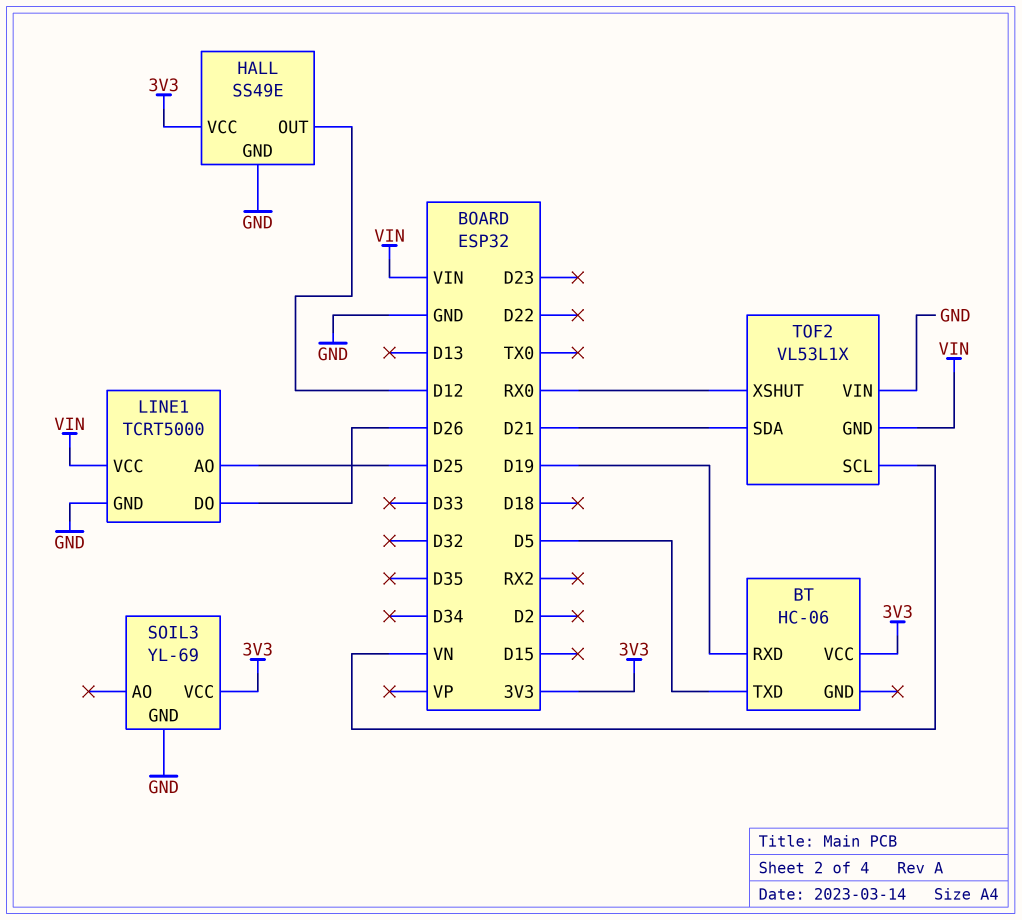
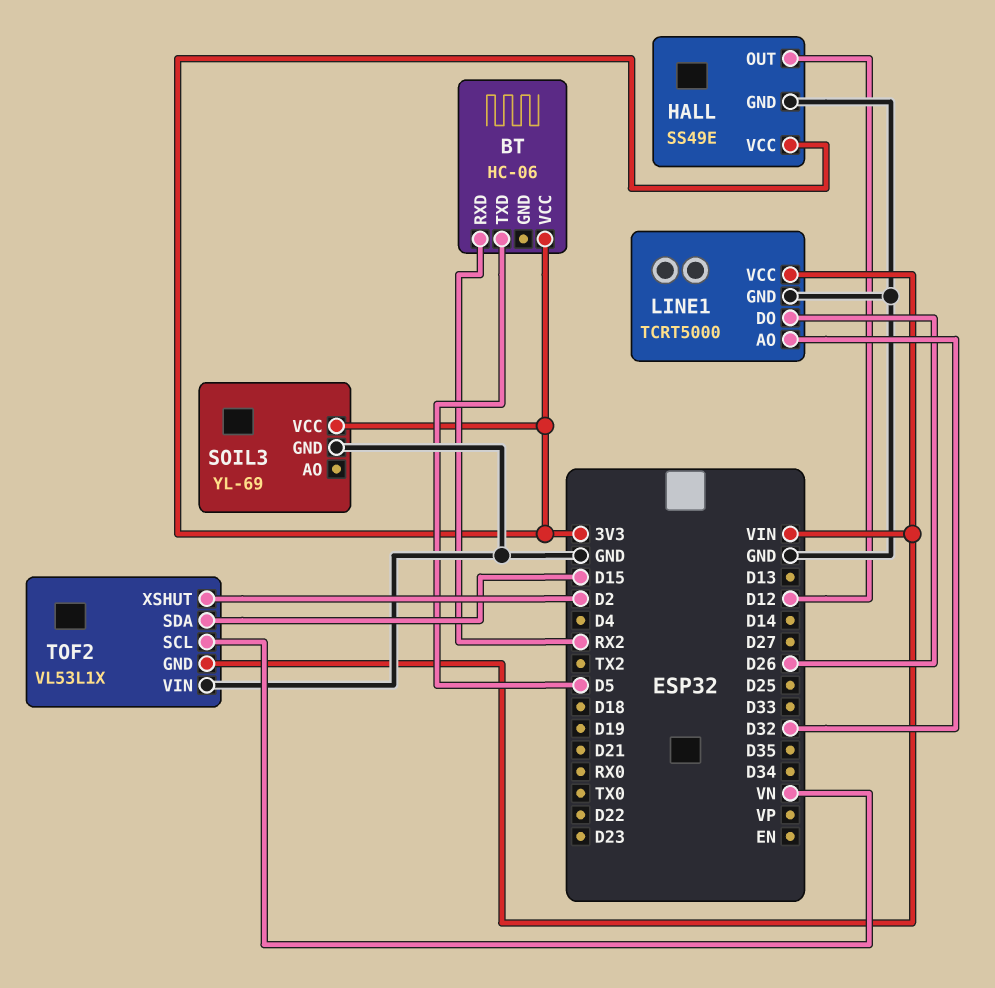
BT pin RXD: D19 -> RX2
LINE1 pin AO: D25 -> D32
TOF2 pin SDA: D21 -> D15
TOF2 pin XSHUT: RX0 -> D2

